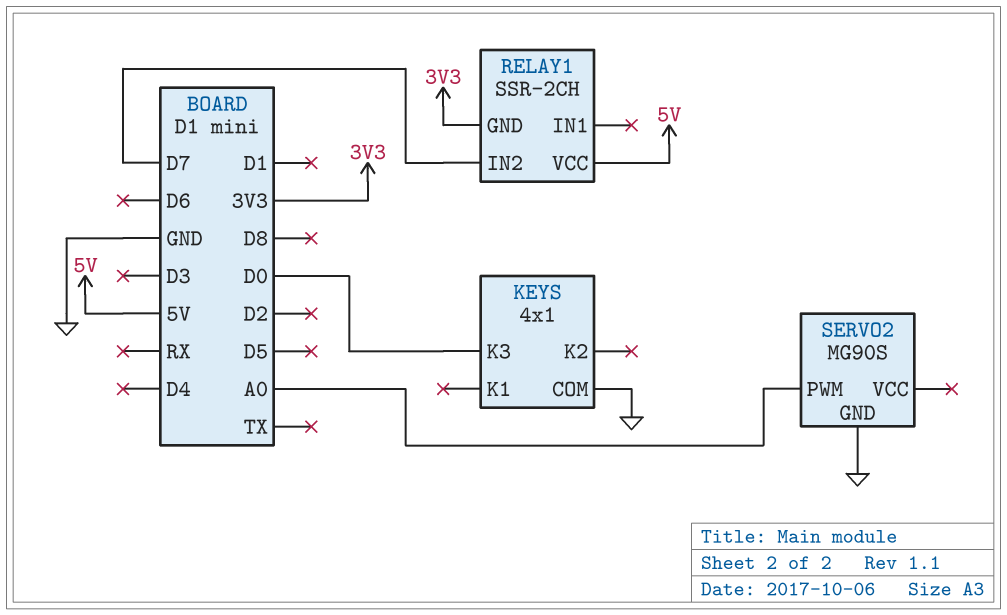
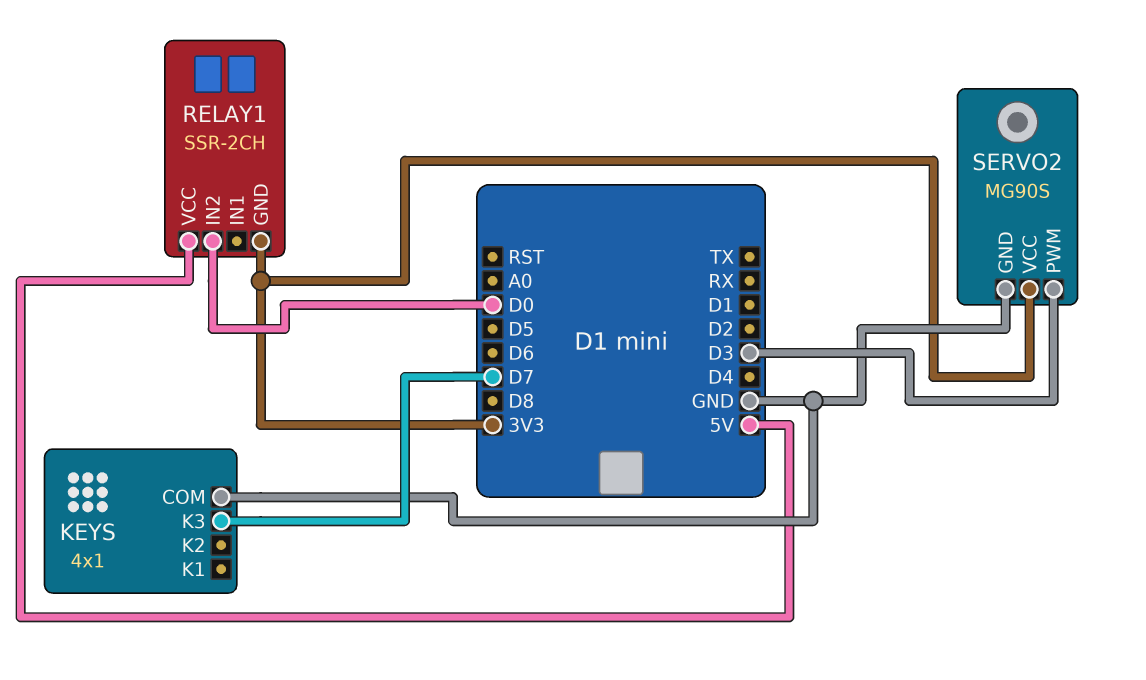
KEYS pin K3: D0 -> D7
RELAY1 pin IN2: D7 -> D0
SERVO2 pin PWM: A0 -> D3
SERVO2 pin VCC: none -> 3V3

